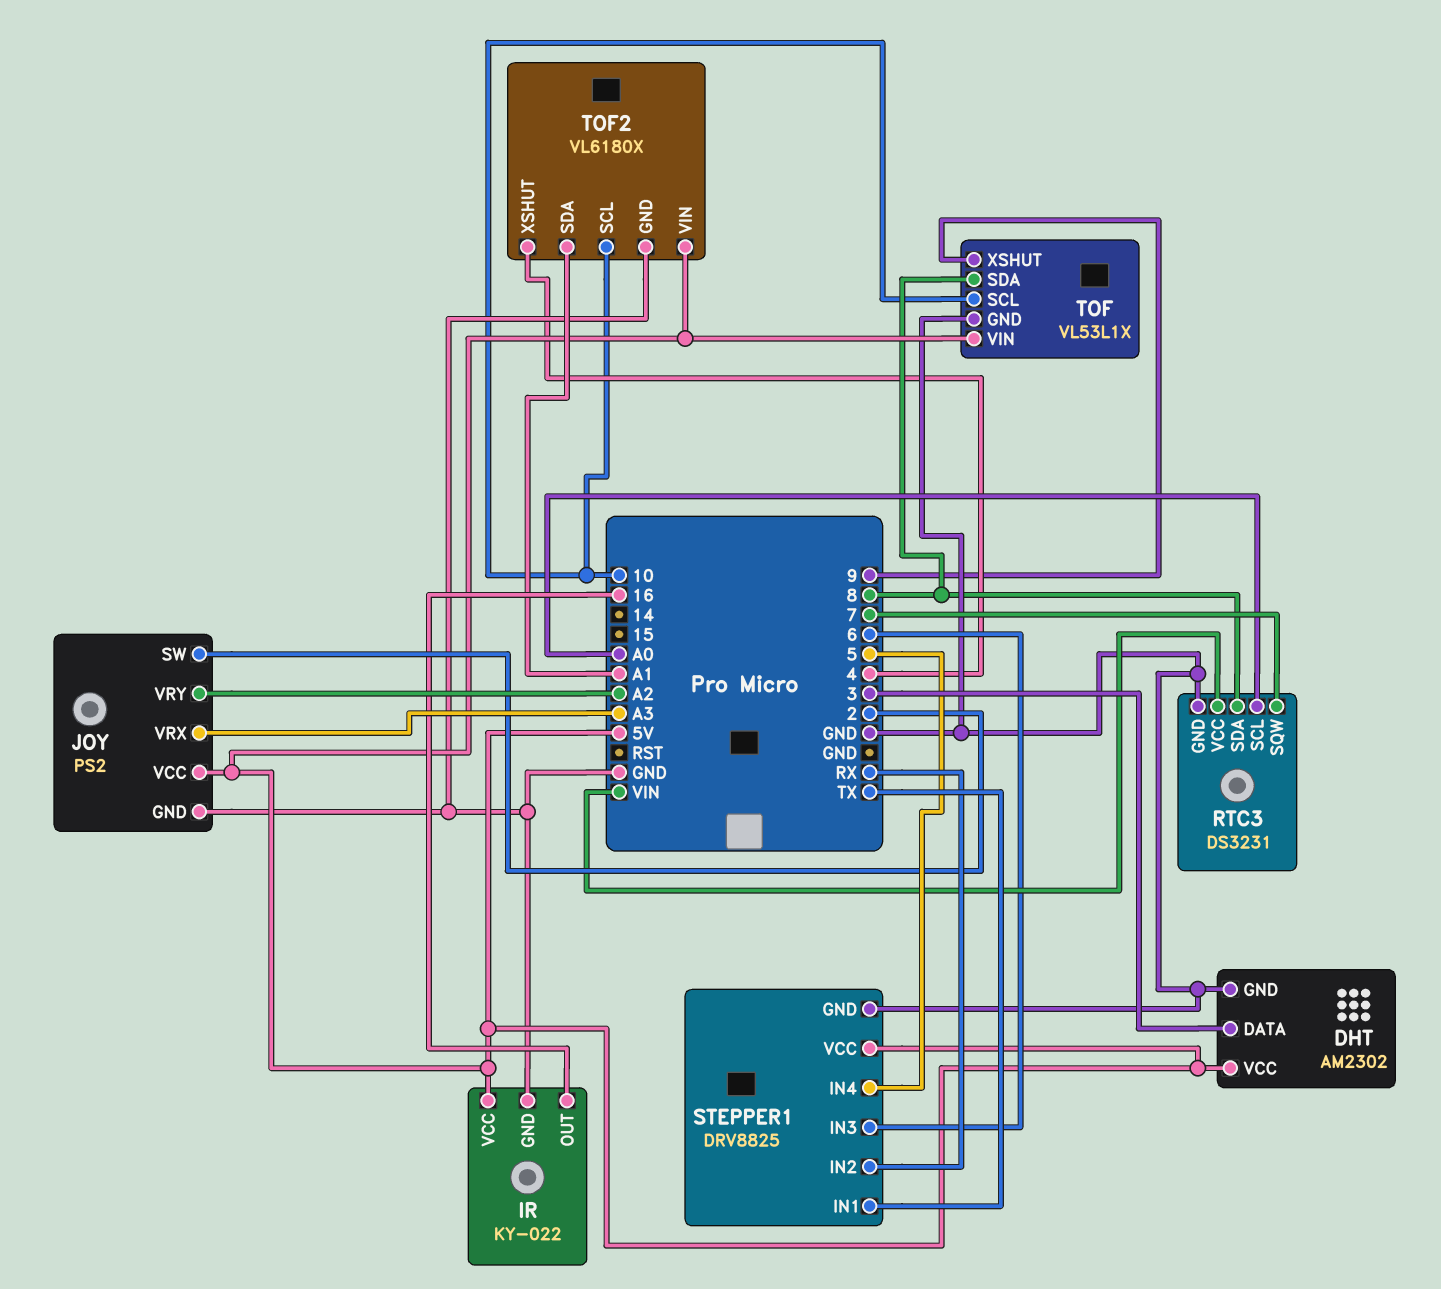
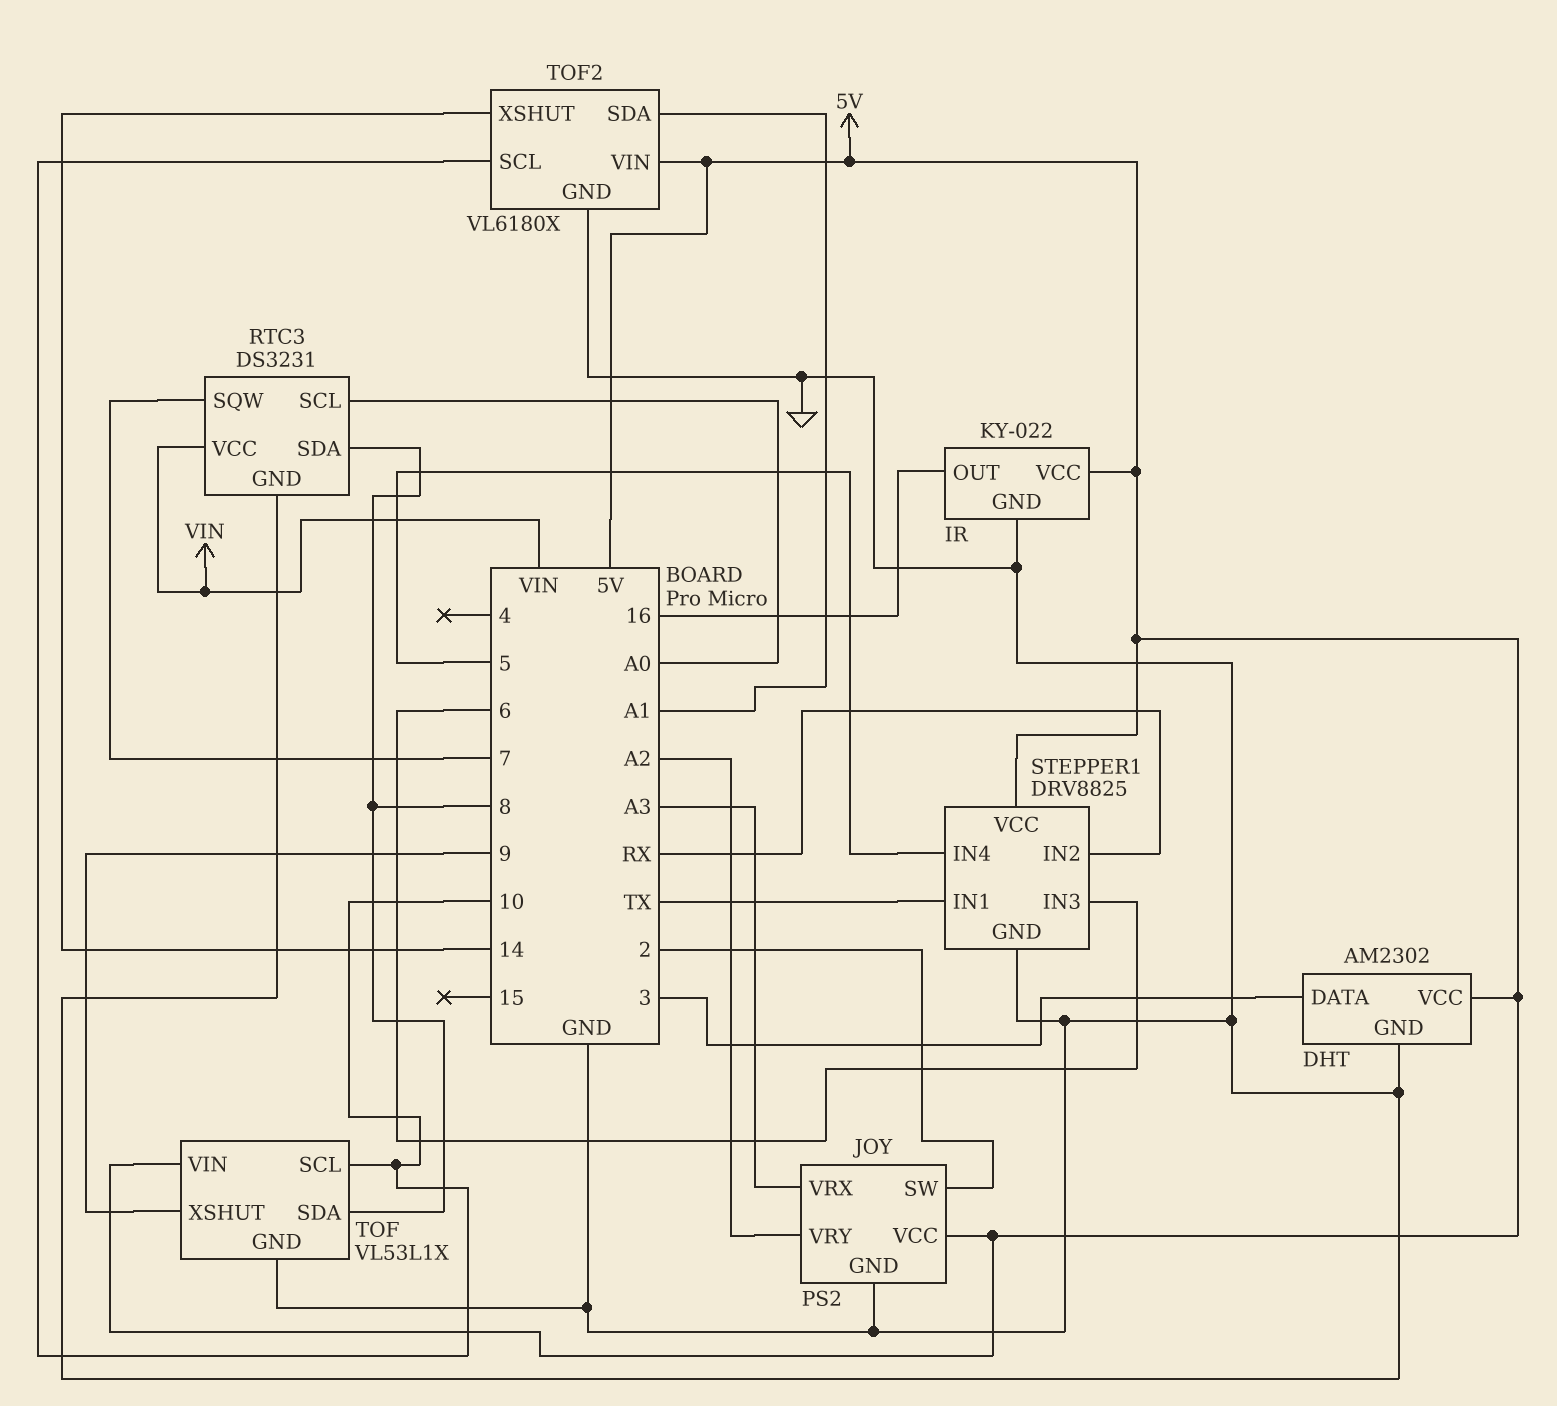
TOF2 pin XSHUT: 4 -> 14

